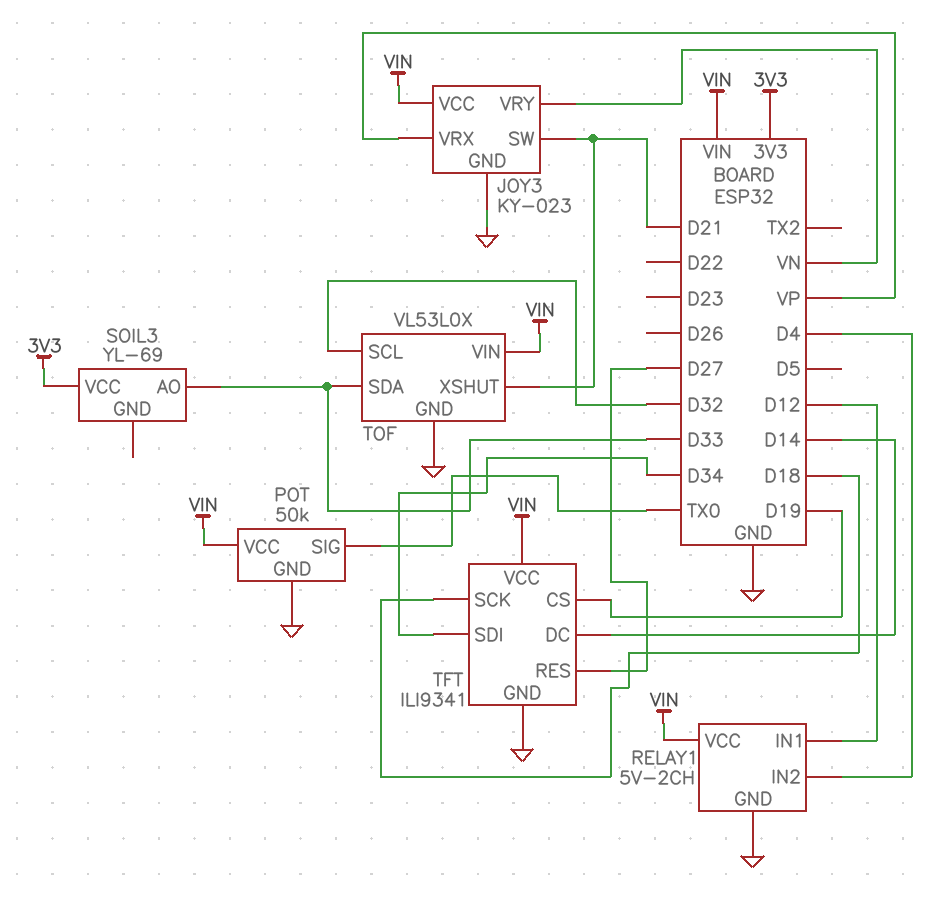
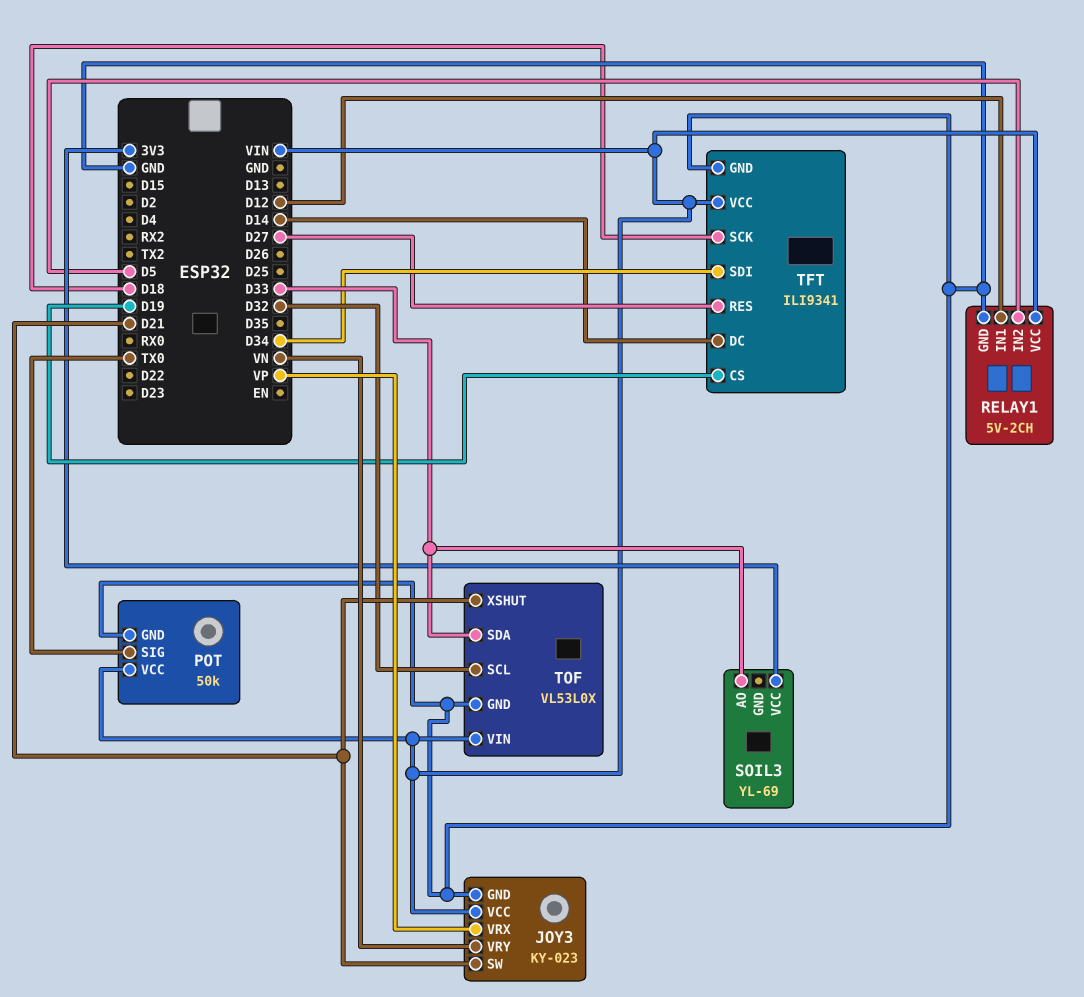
RELAY1 pin IN2: D4 -> D5

